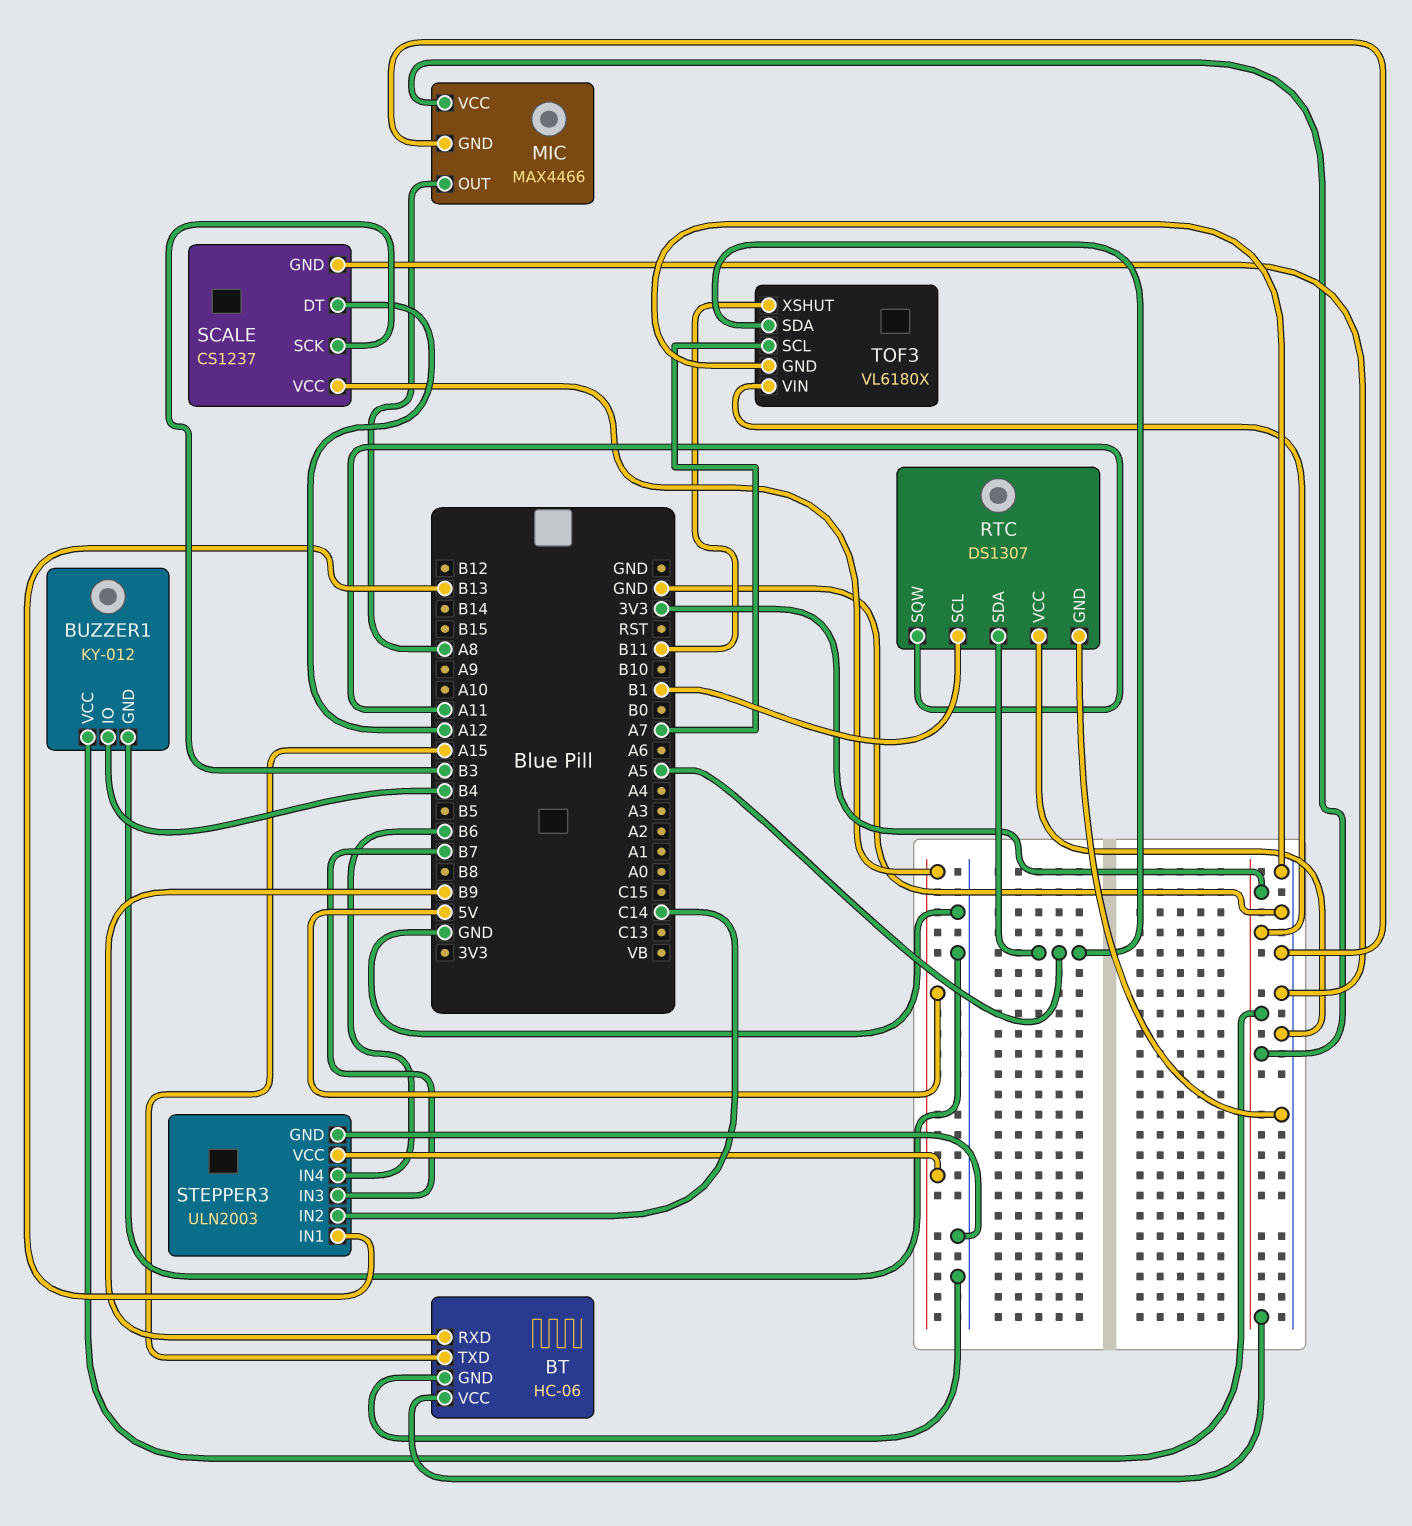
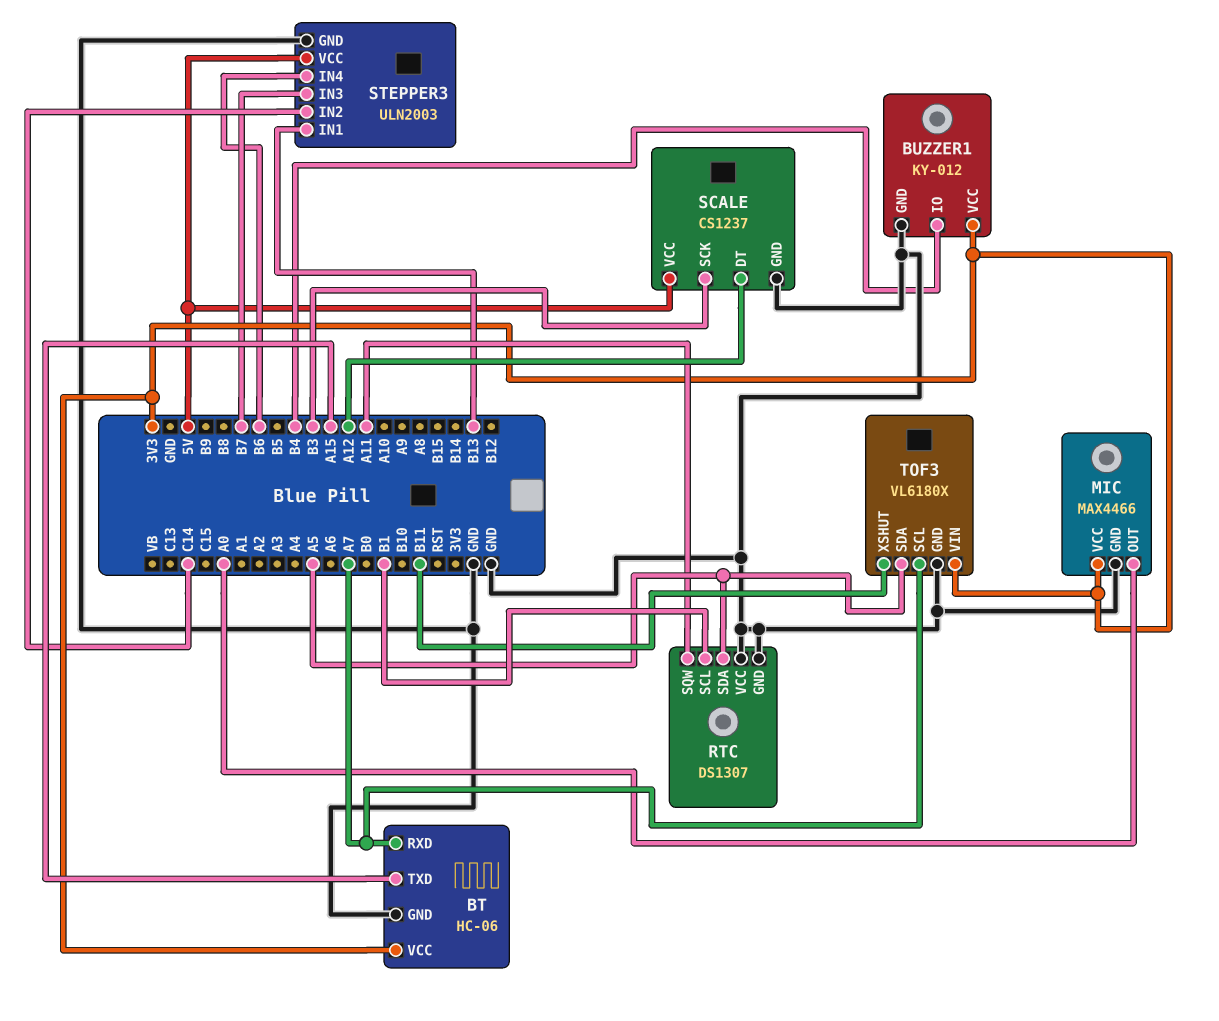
BT pin RXD: B9 -> A7
MIC pin OUT: A8 -> A0

